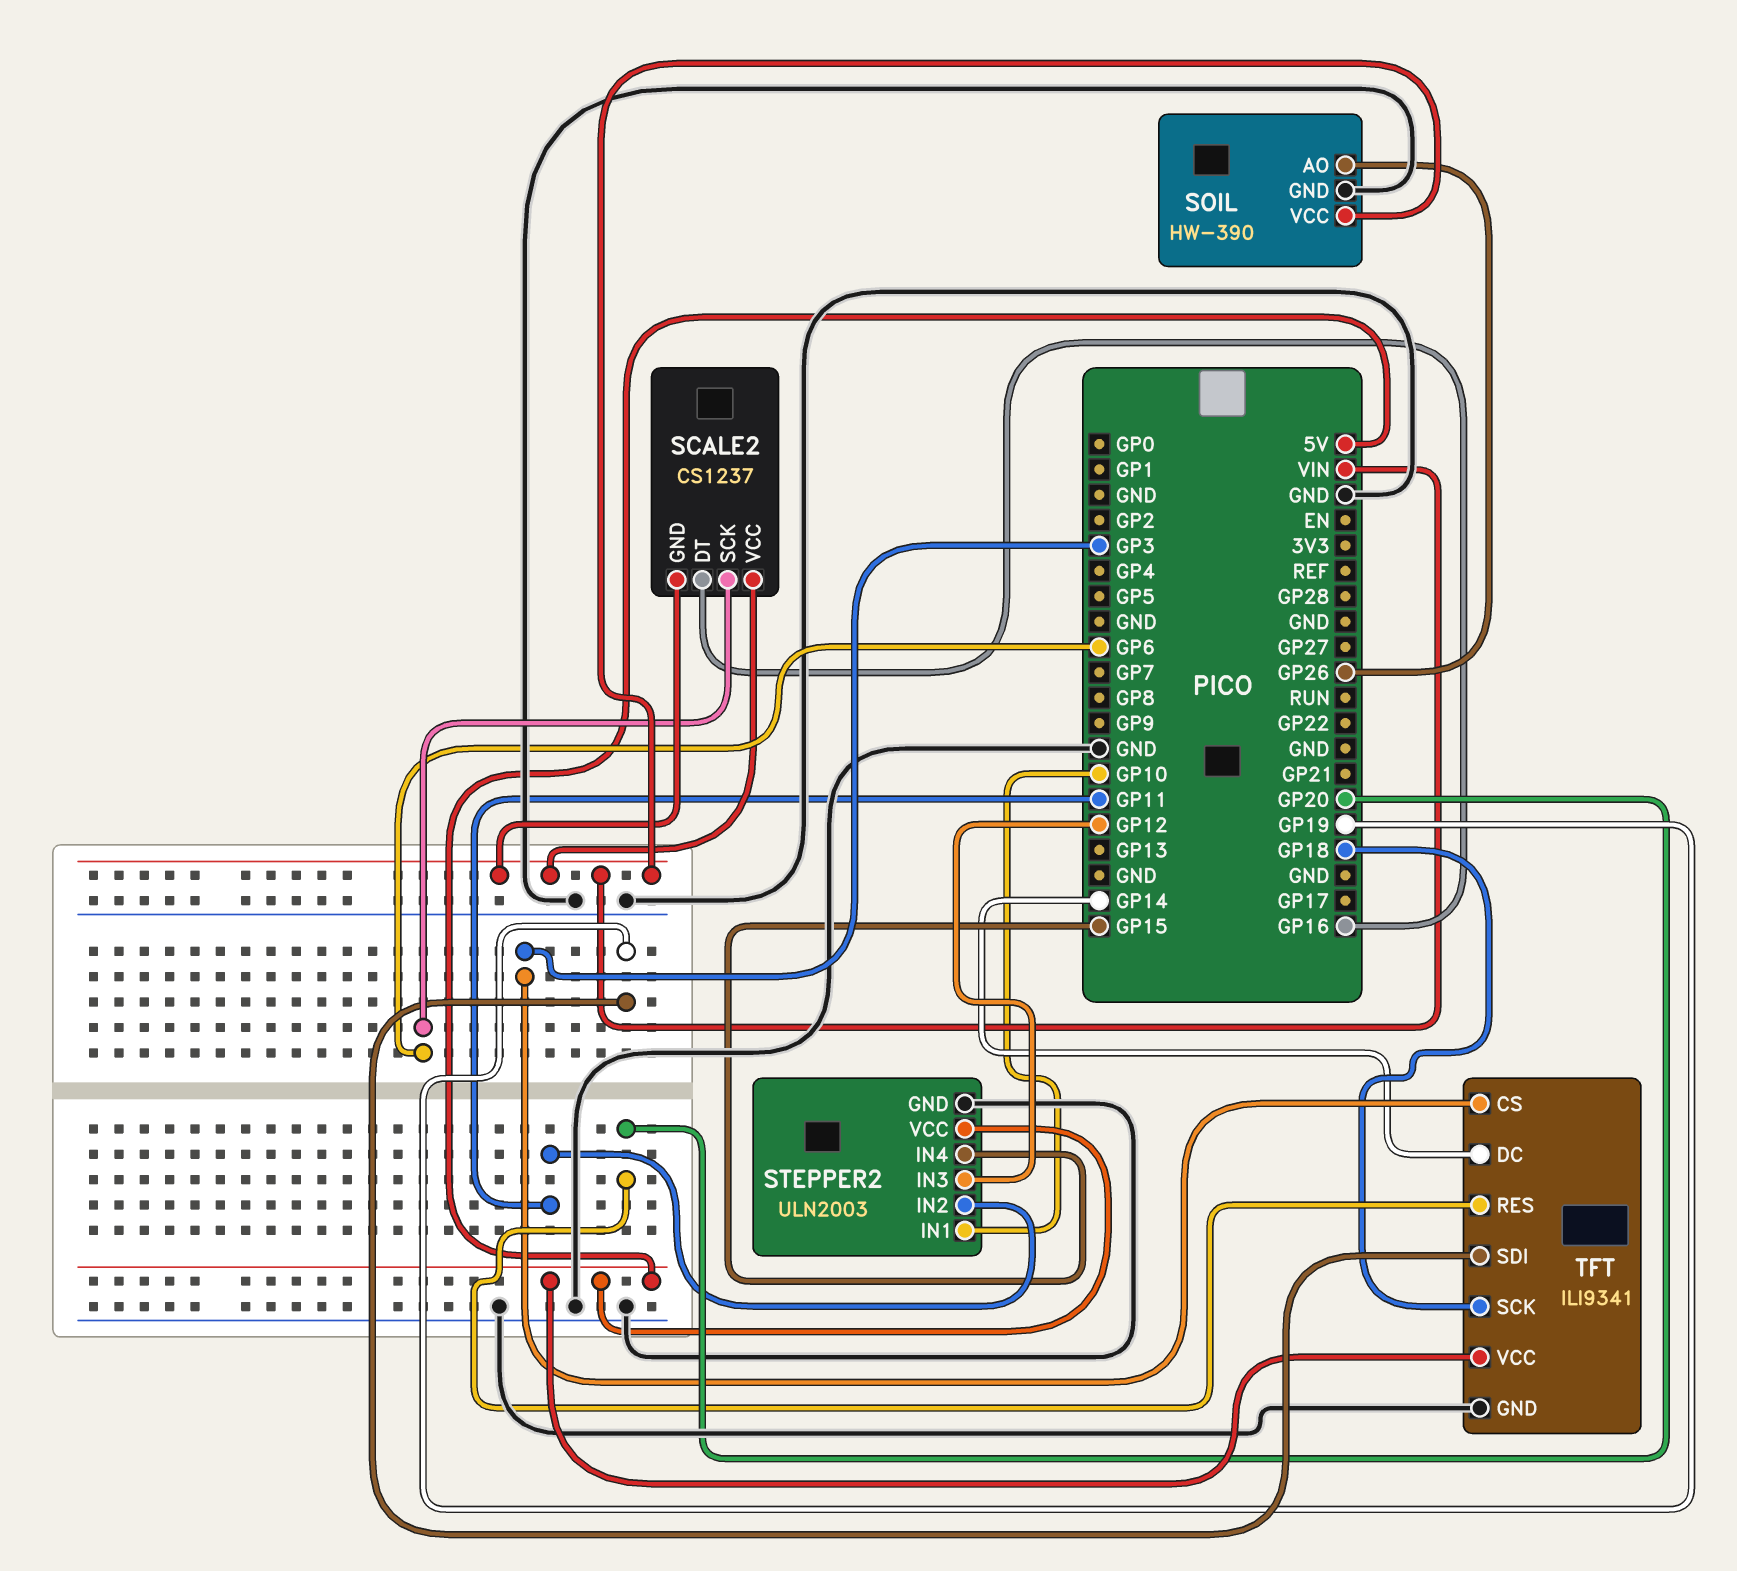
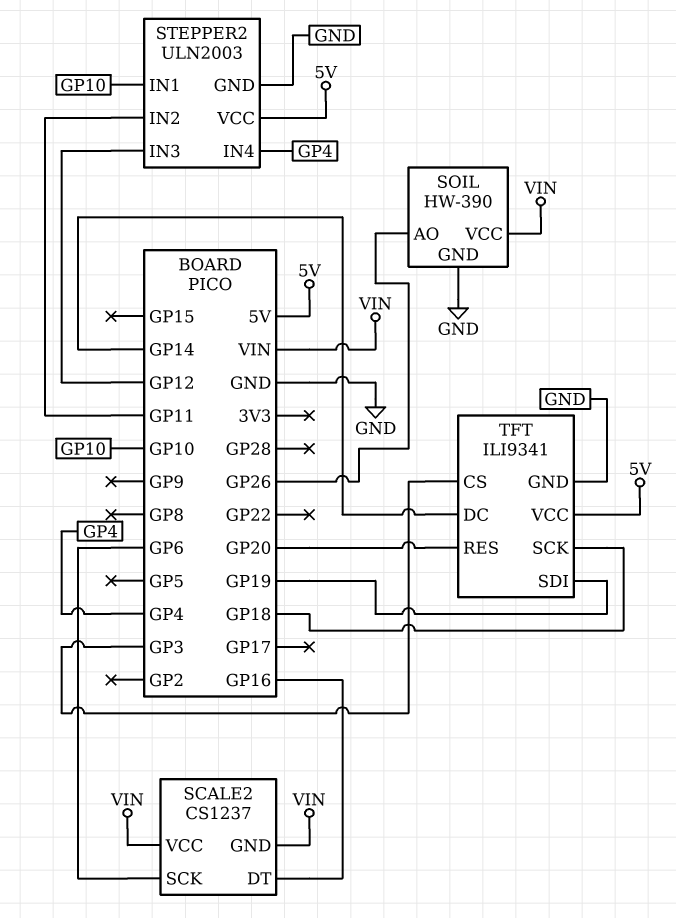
STEPPER2 pin IN4: GP15 -> GP4

